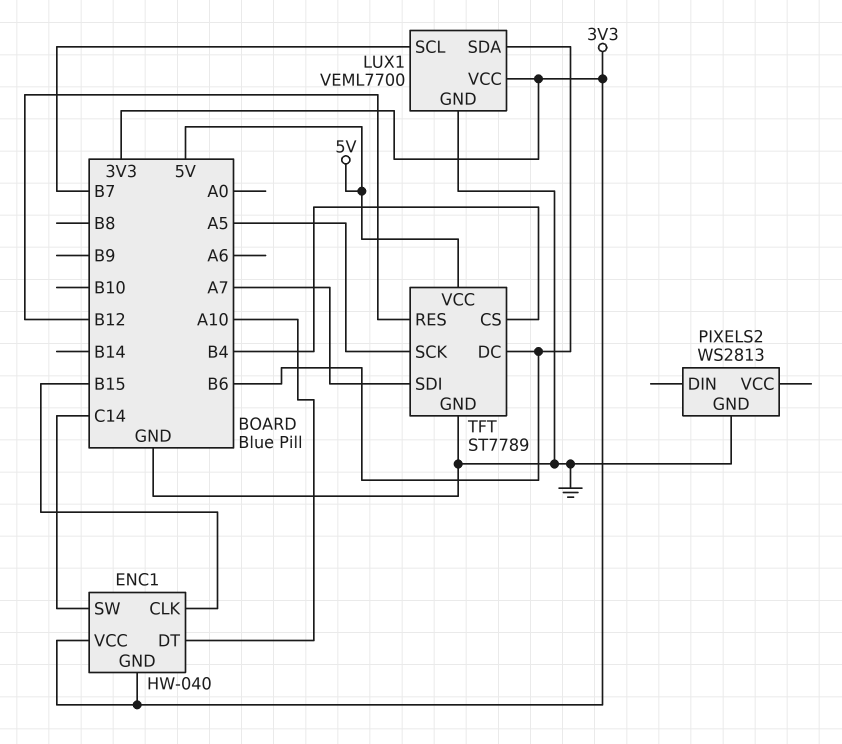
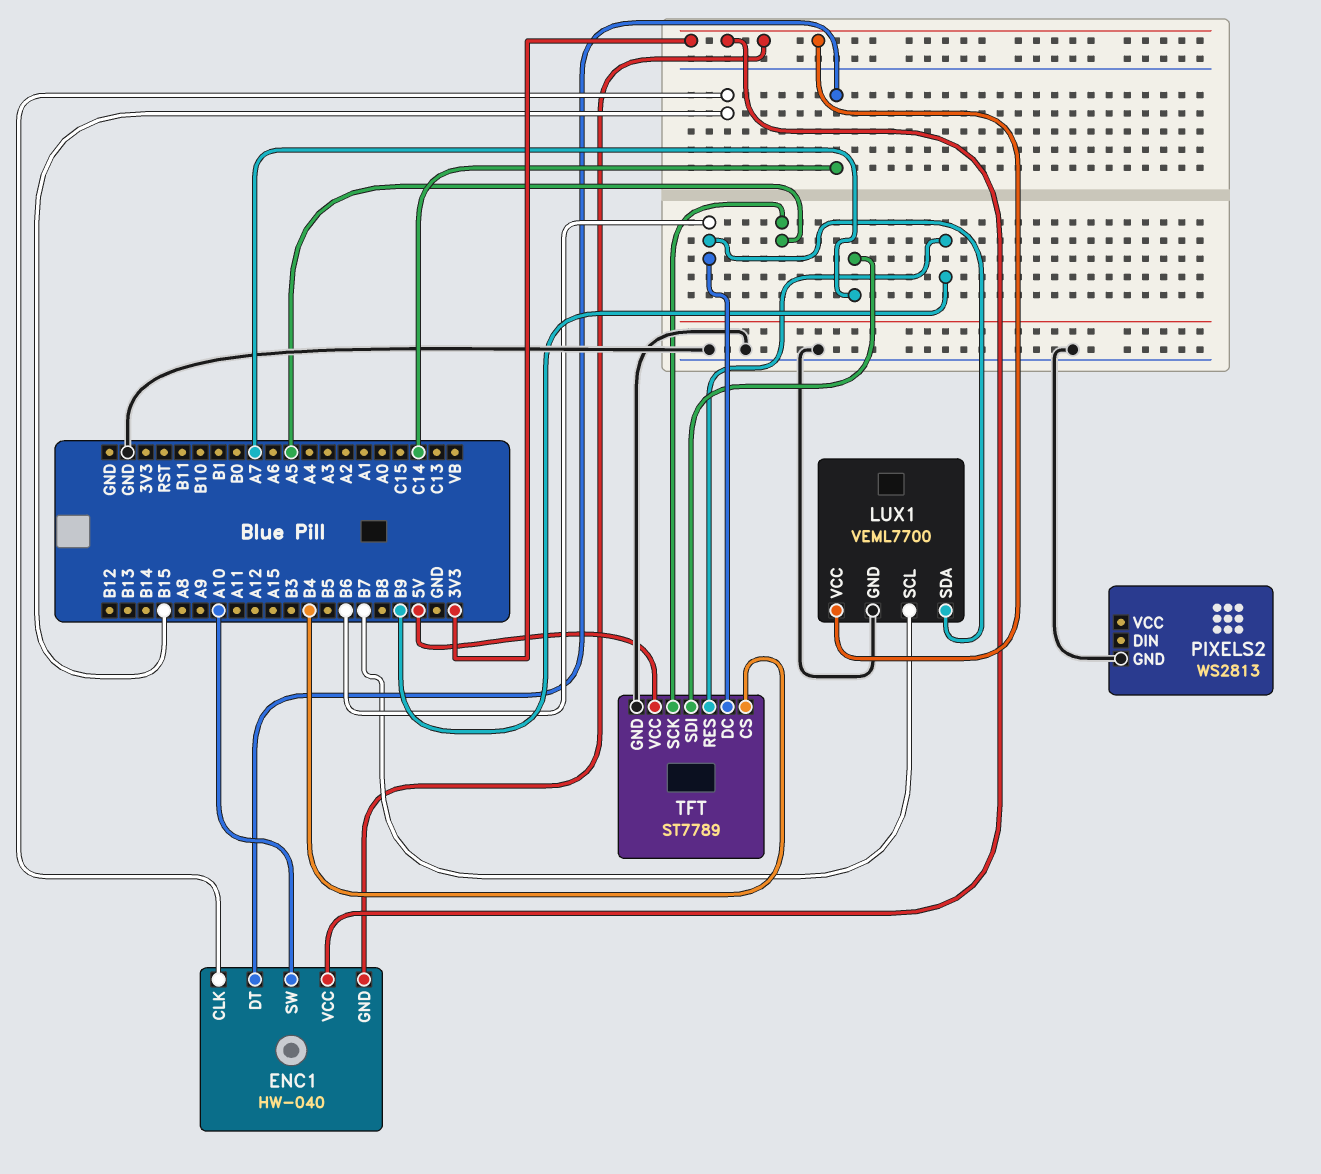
ENC1 pin DT: A10 -> C14
ENC1 pin SW: C14 -> A10
TFT pin RES: B12 -> B9

